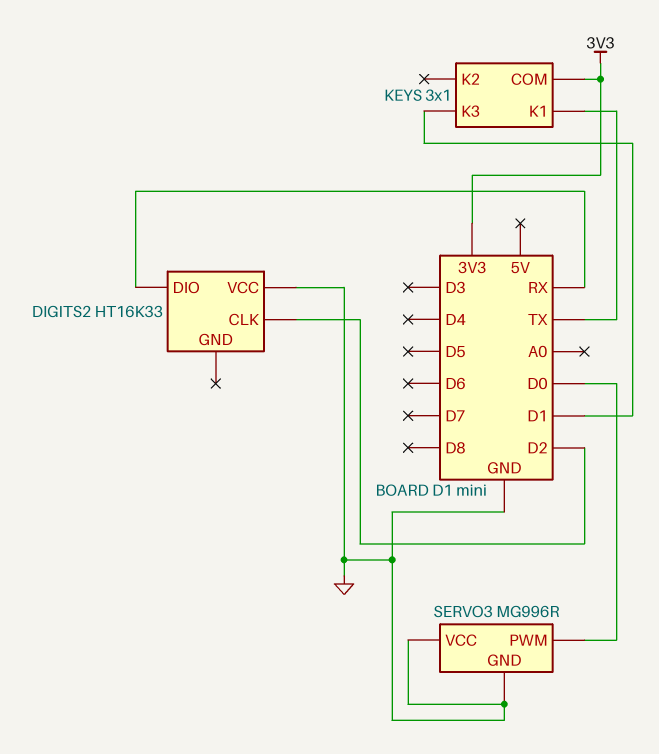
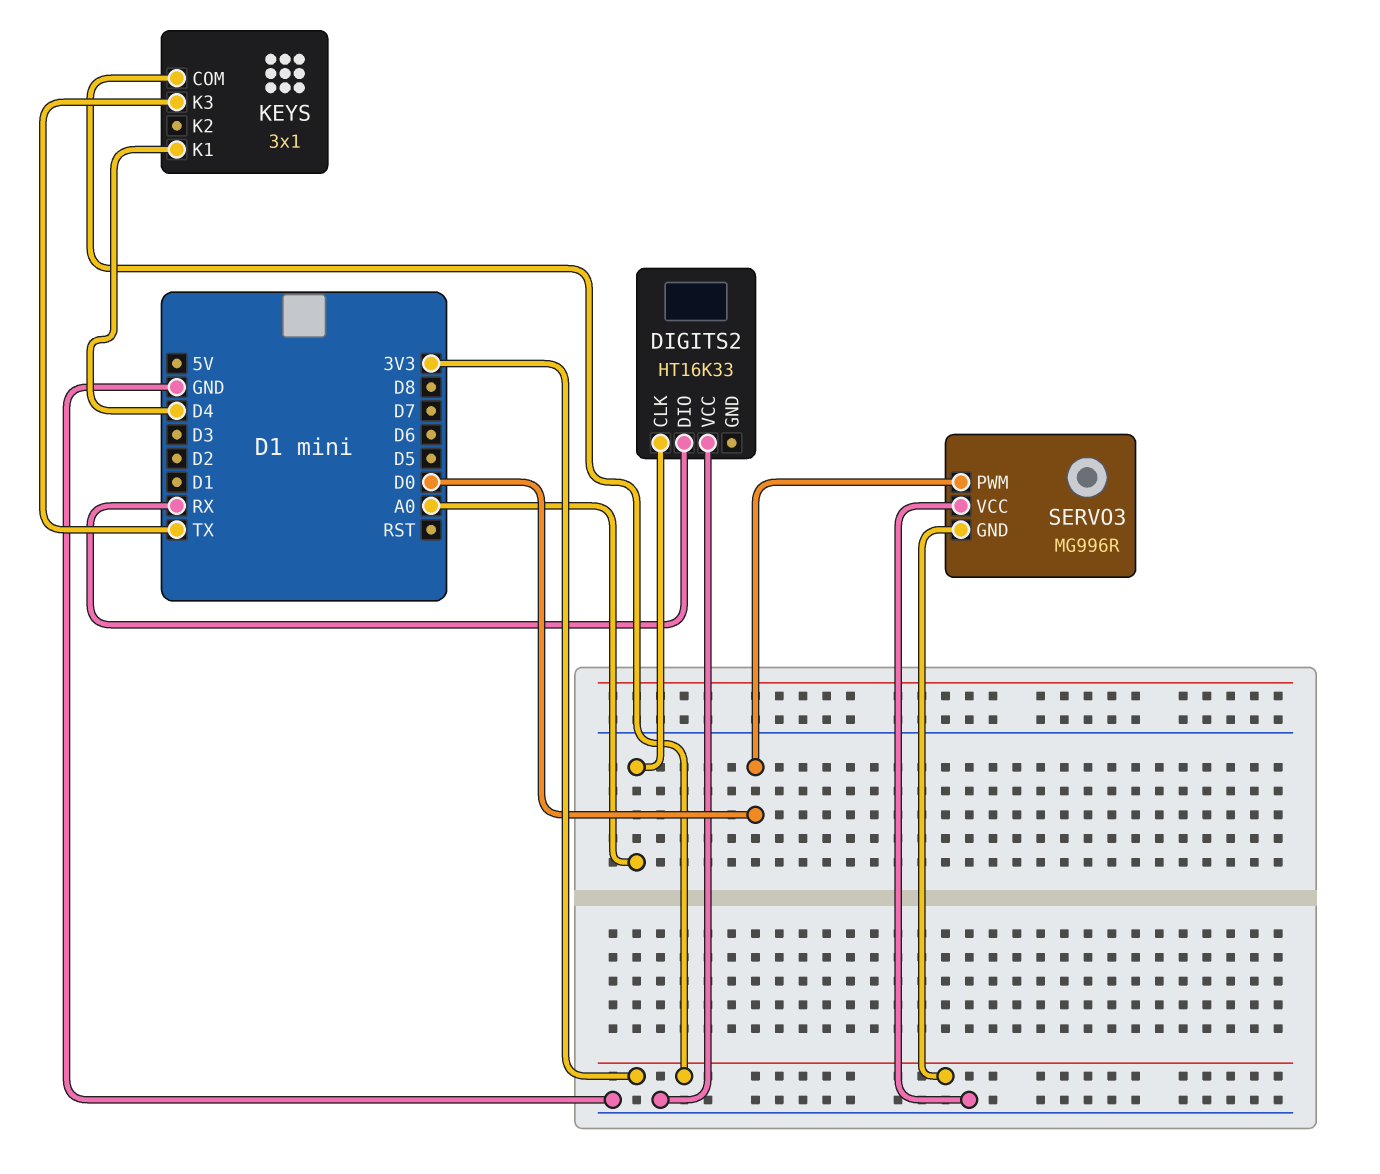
DIGITS2 pin CLK: D2 -> A0
KEYS pin K1: TX -> D4
KEYS pin K3: D1 -> TX
SERVO3 pin GND: GND -> 3V3

